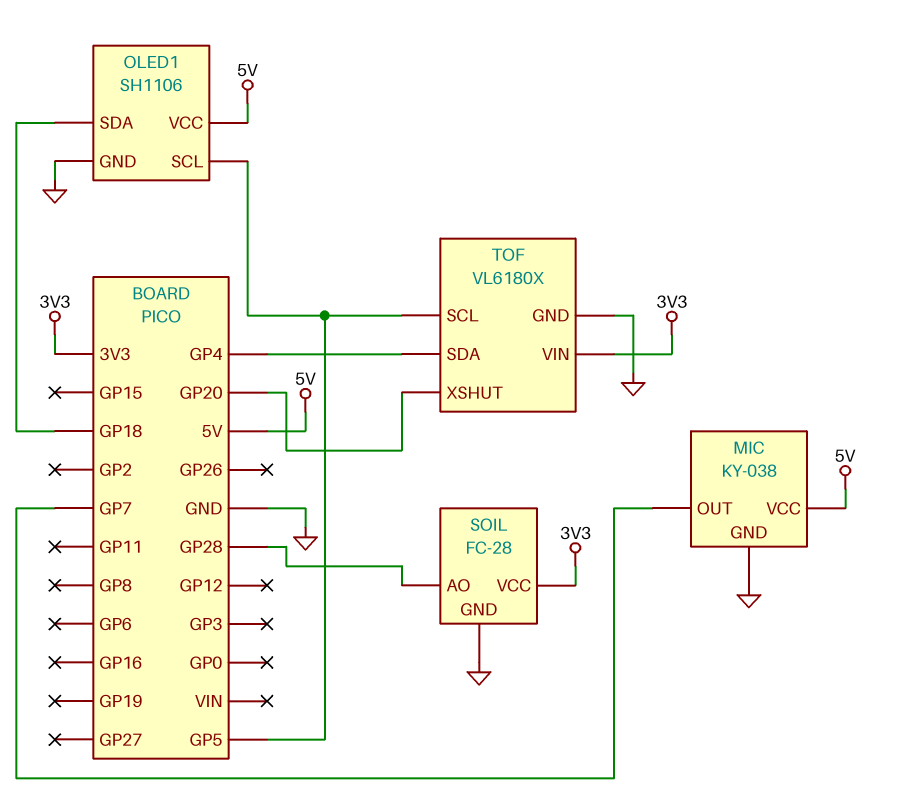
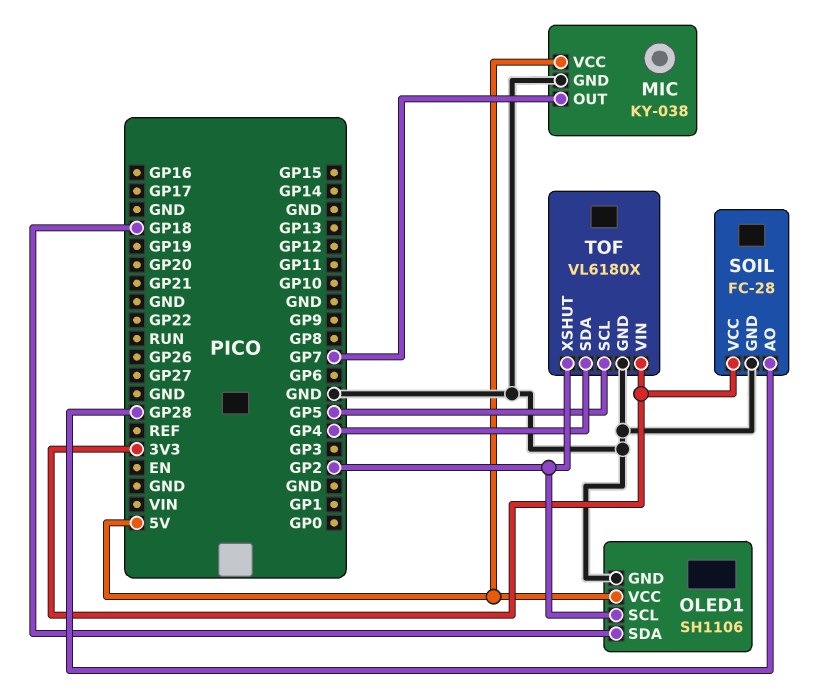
OLED1 pin SCL: GP5 -> GP2
TOF pin XSHUT: GP20 -> GP2

